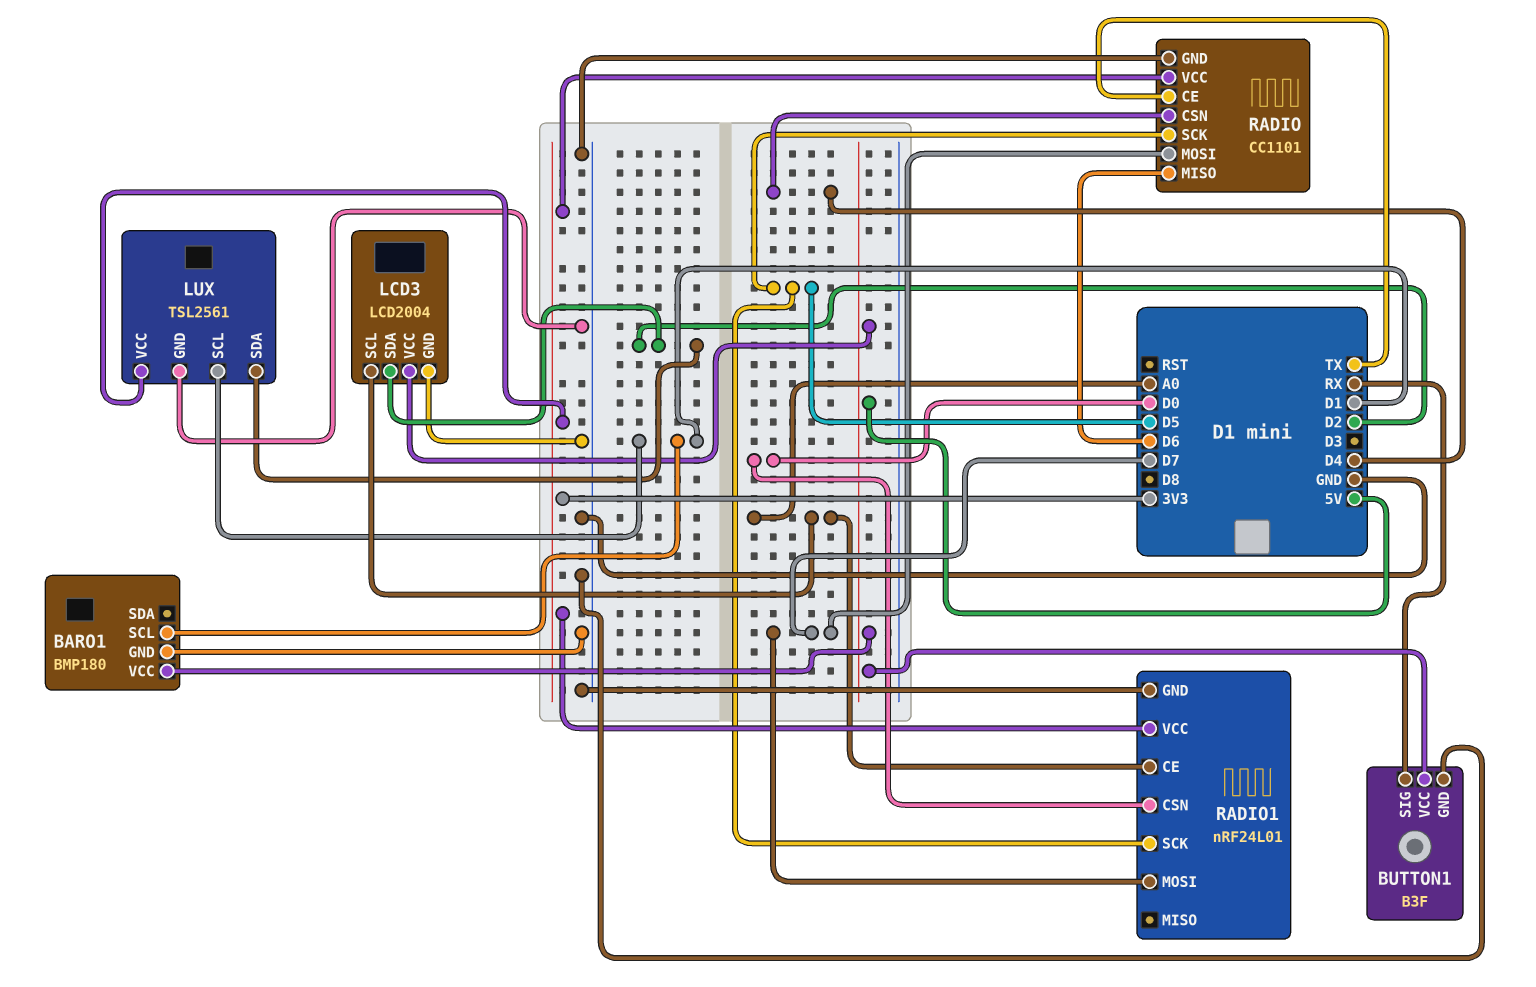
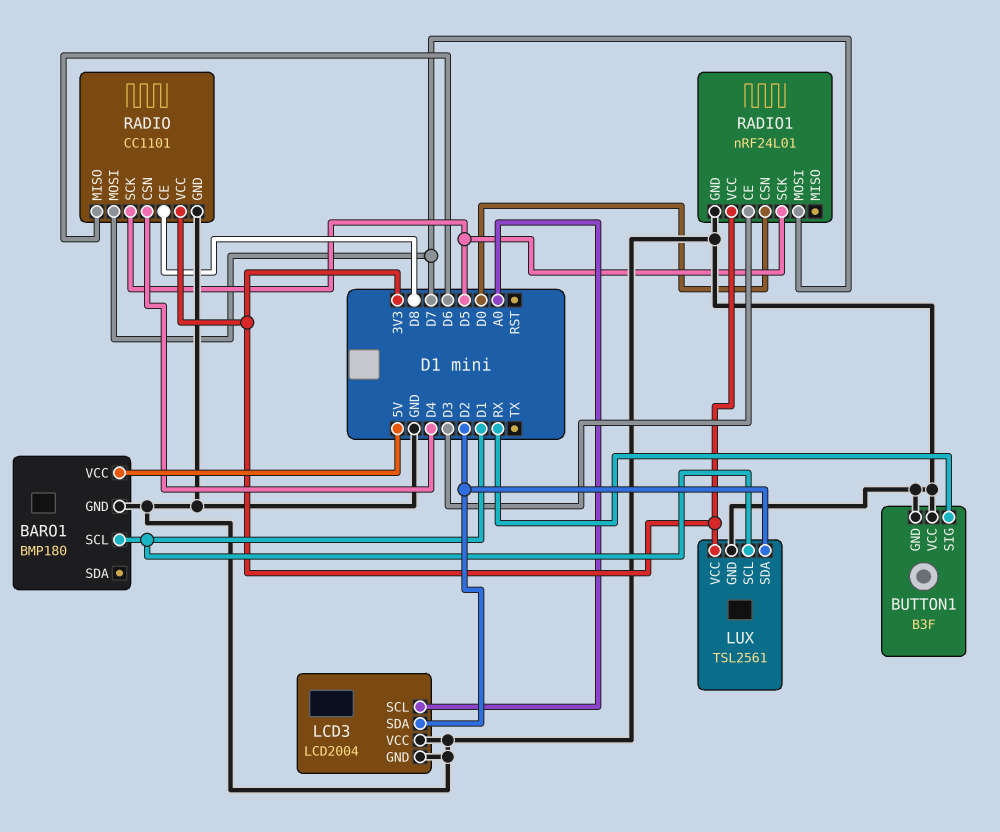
BUTTON1 pin VCC: 5V -> GND
LCD3 pin VCC: 5V -> GND
RADIO pin CE: TX -> D8
RADIO1 pin CE: A0 -> D3

